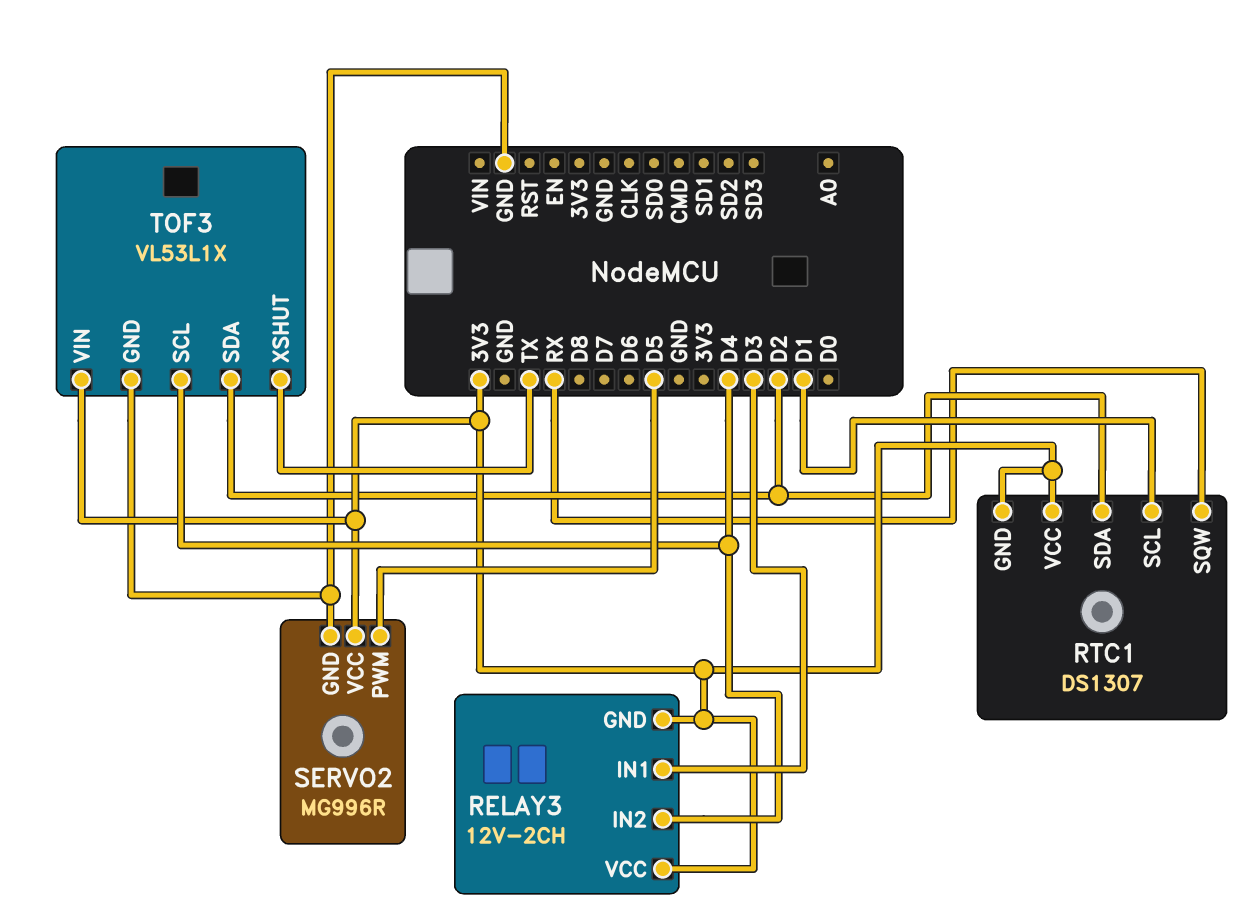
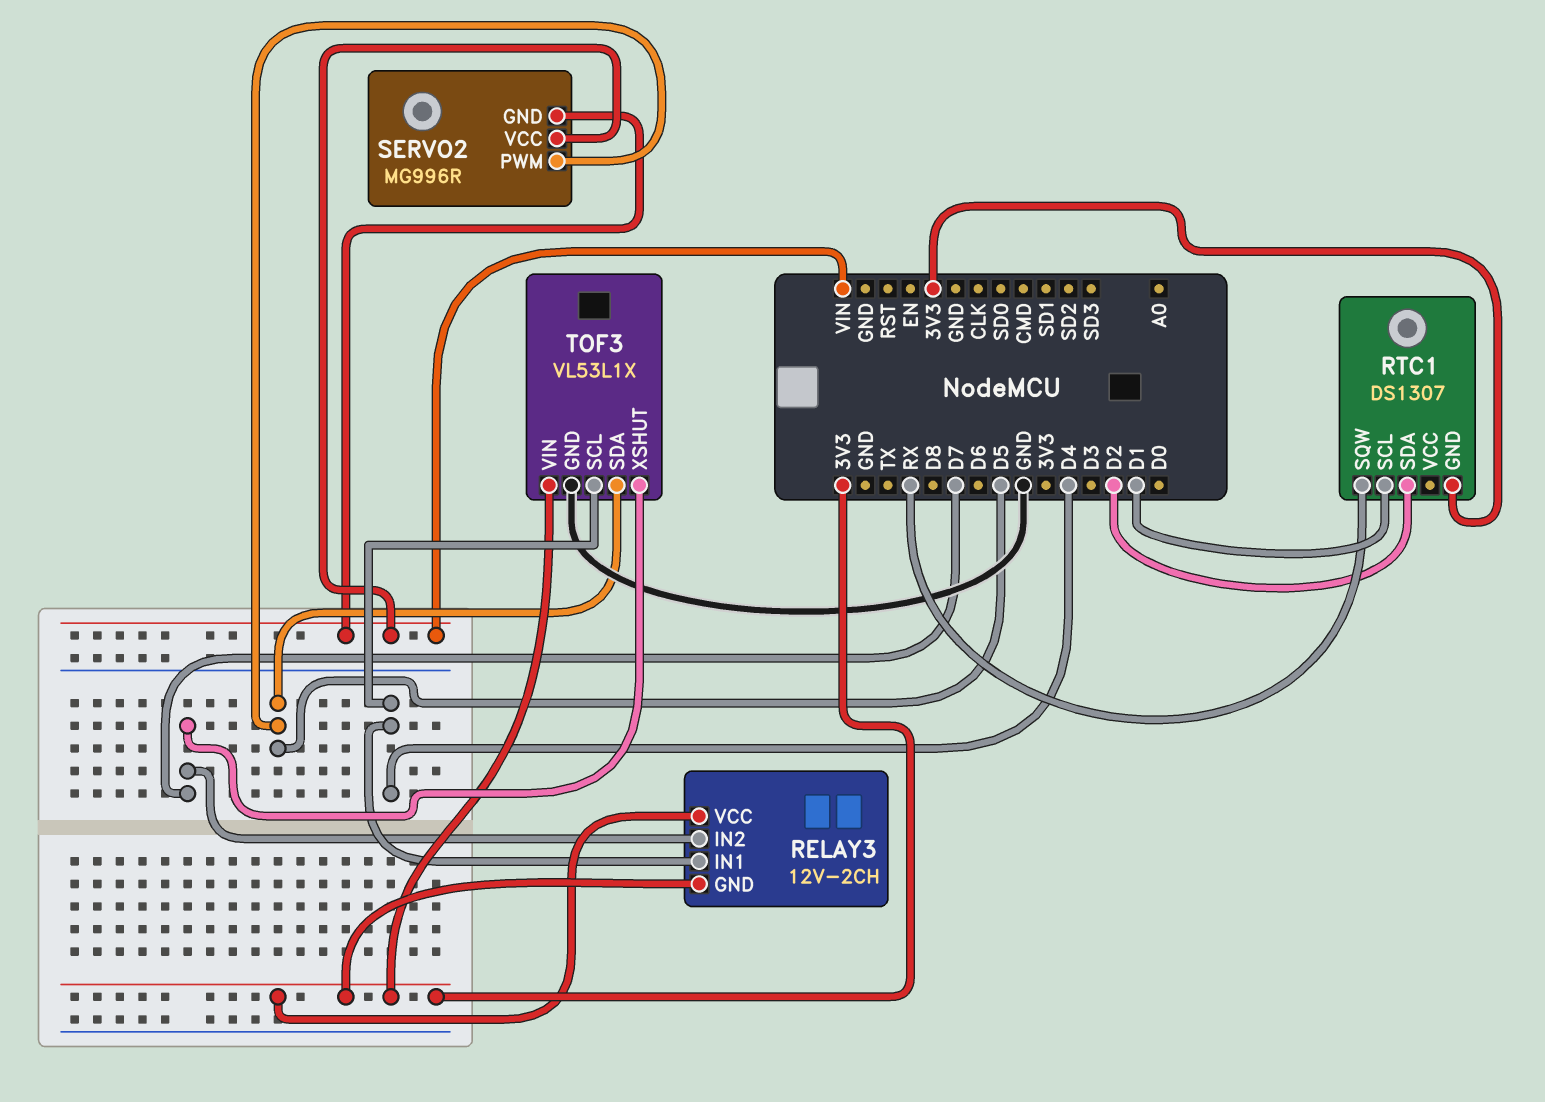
RELAY3 pin IN1: D3 -> D4
RELAY3 pin IN2: D4 -> D7
RTC1 pin VCC: 3V3 -> none
SERVO2 pin GND: GND -> VIN
SERVO2 pin VCC: 3V3 -> VIN
TOF3 pin SDA: D2 -> D5
TOF3 pin XSHUT: TX -> D7

